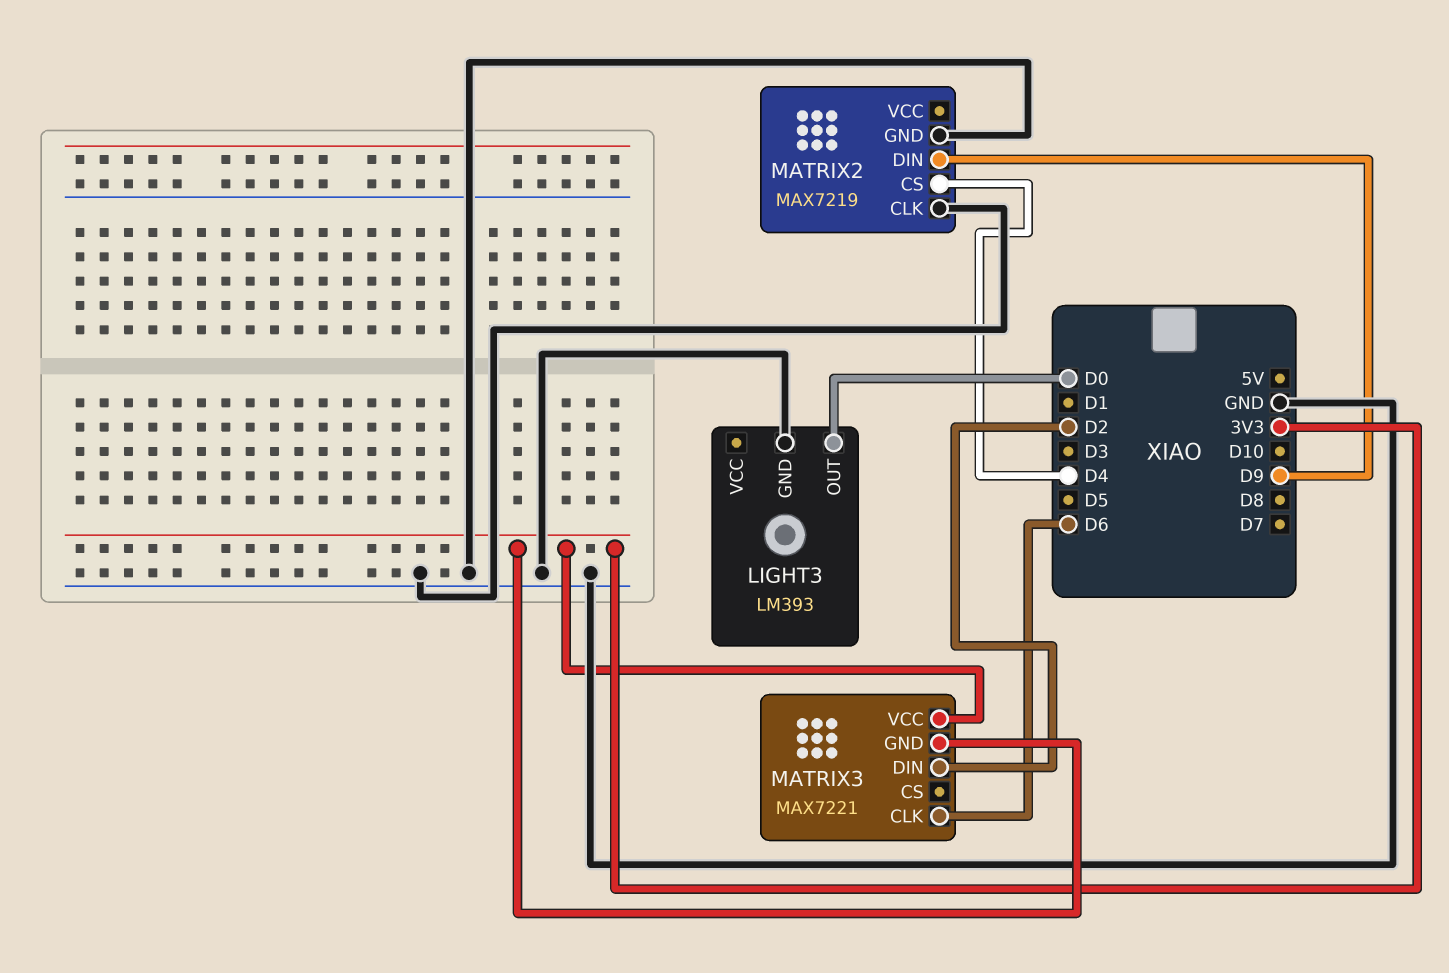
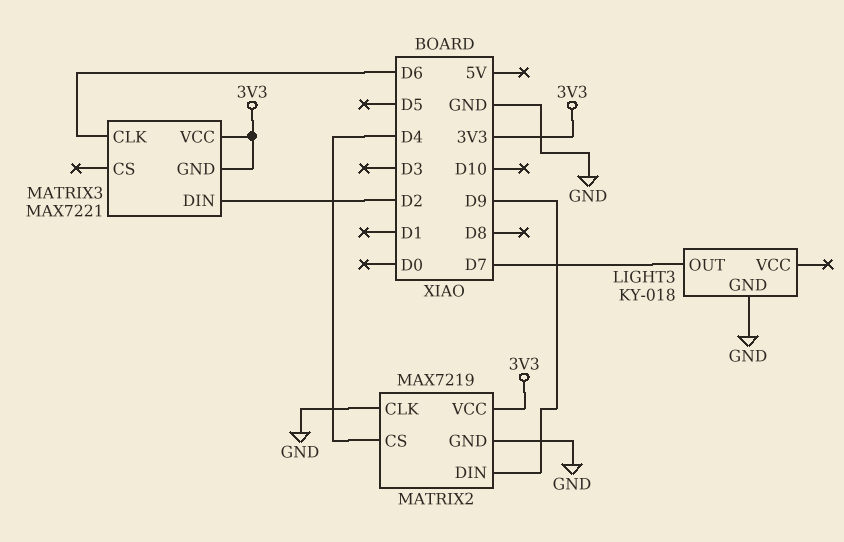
LIGHT3: LM393 -> KY-018
LIGHT3 pin OUT: D0 -> D7
MATRIX2 pin VCC: none -> 3V3

